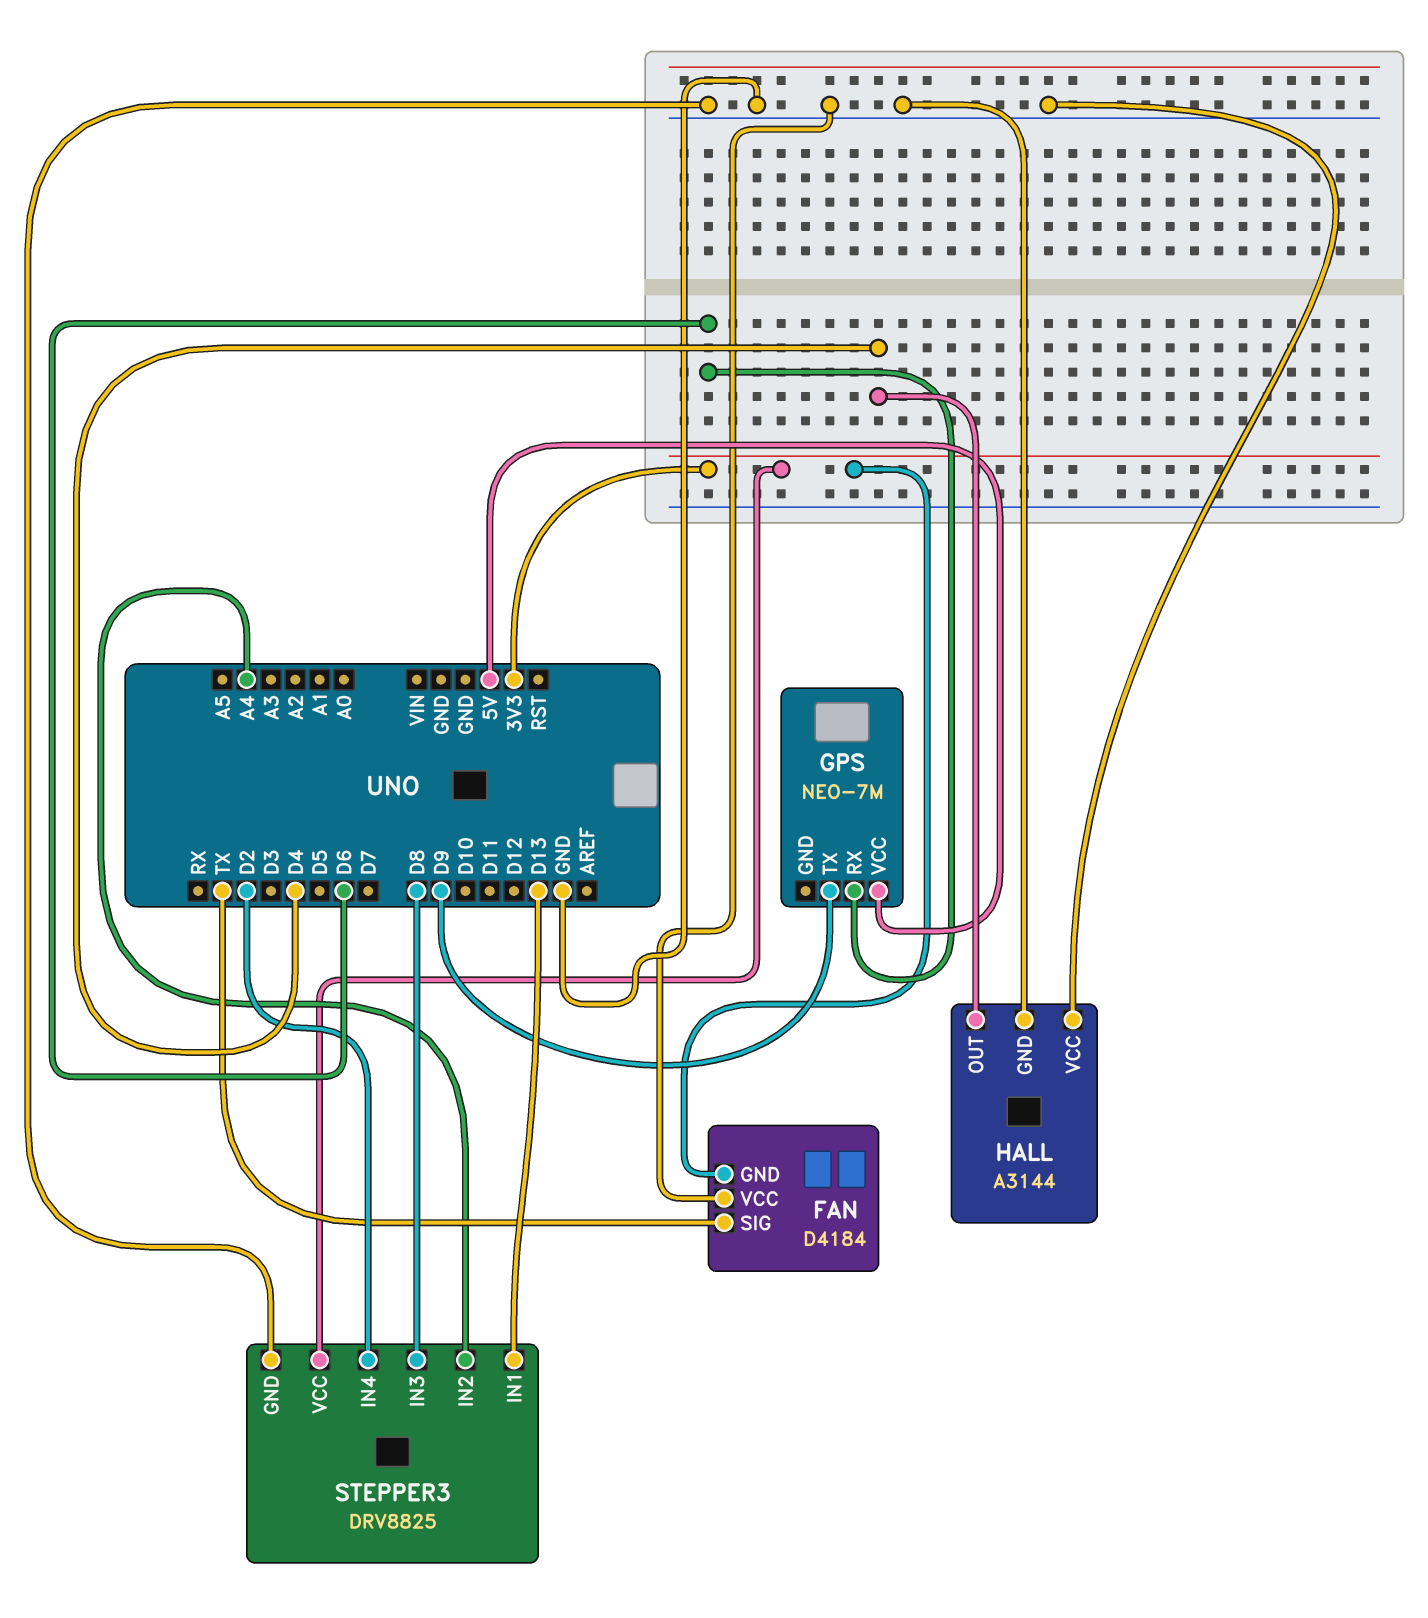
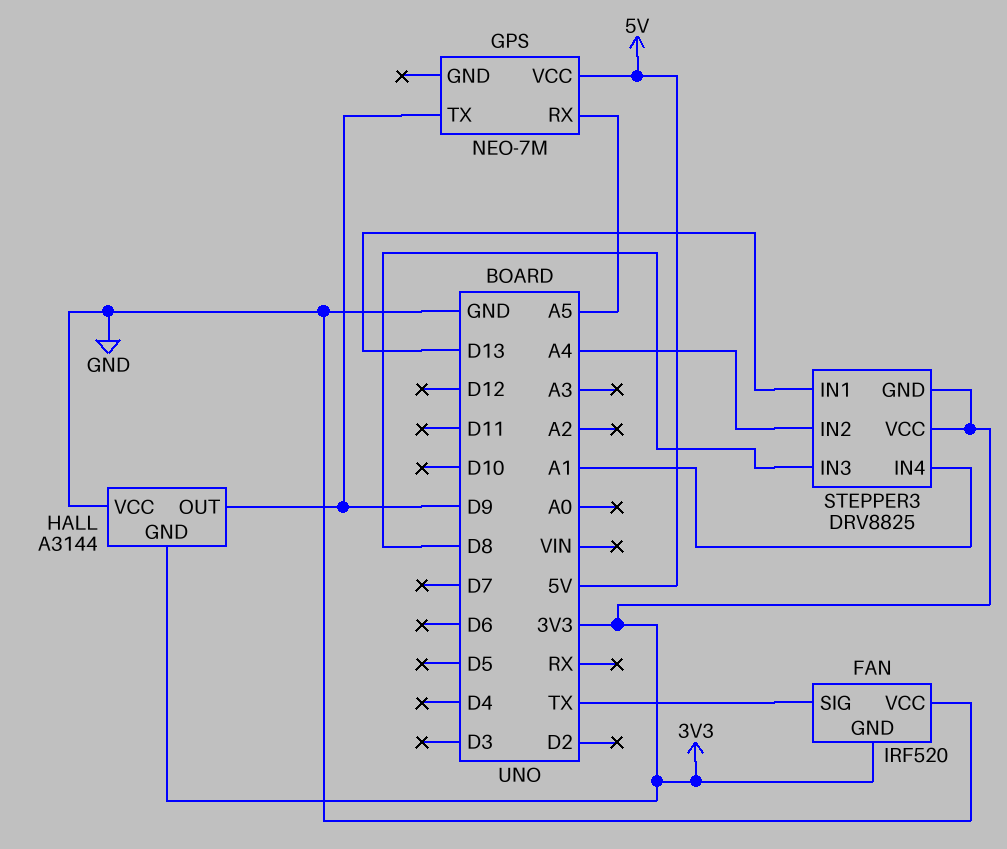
FAN: D4184 -> IRF520
GPS pin RX: D6 -> A5
HALL pin GND: GND -> 3V3
HALL pin OUT: D4 -> D9
STEPPER3 pin GND: GND -> 3V3
STEPPER3 pin IN4: D2 -> A1

